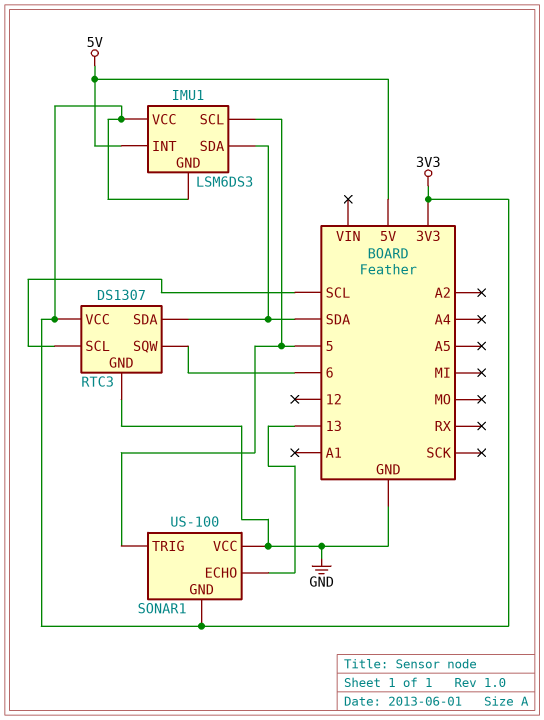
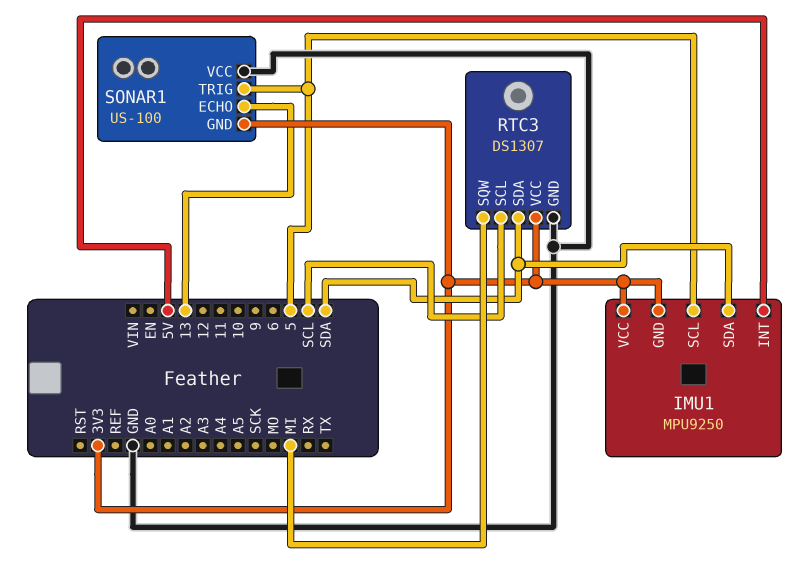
IMU1: LSM6DS3 -> MPU9250
RTC3 pin SQW: 6 -> MI

